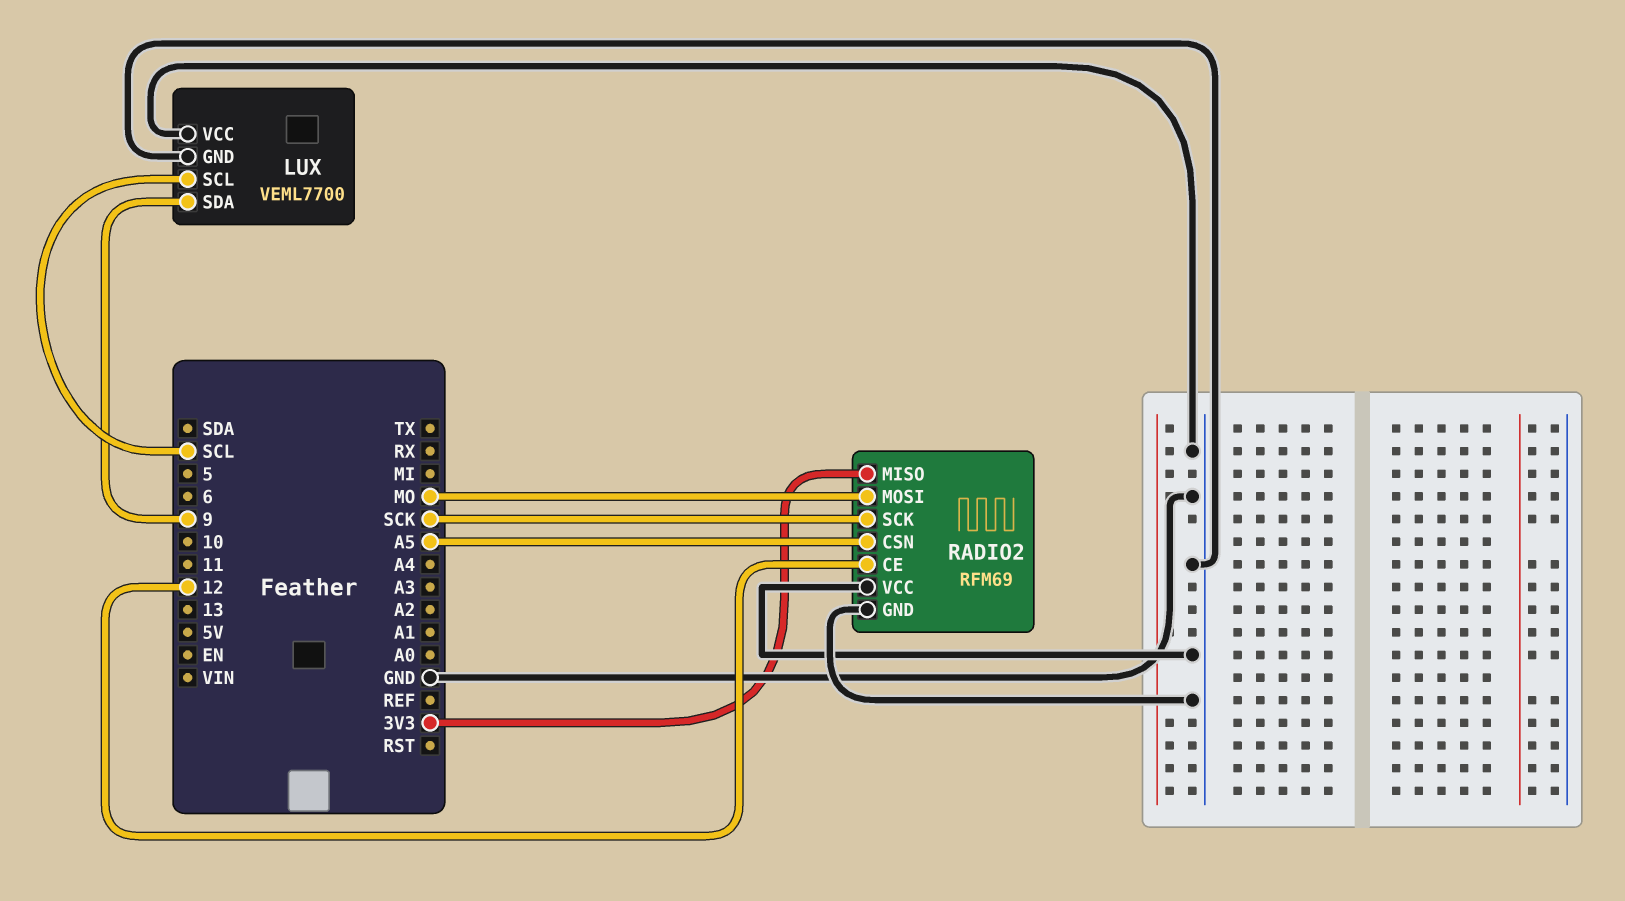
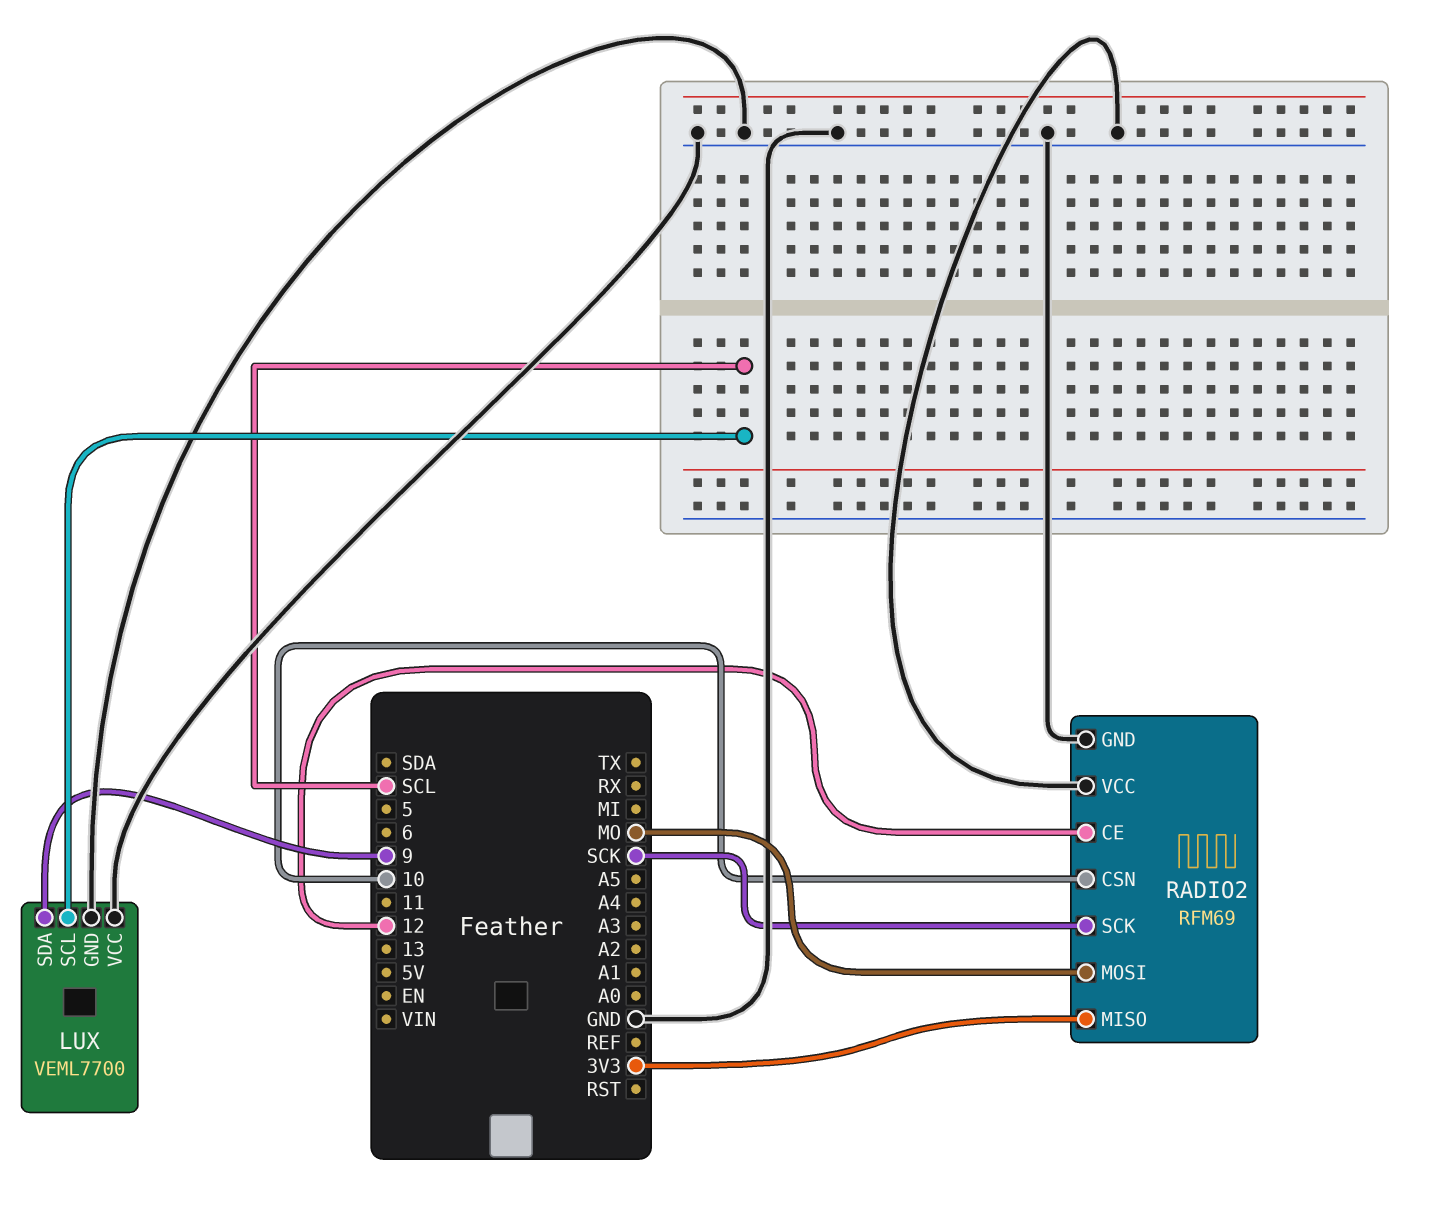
RADIO2 pin CSN: A5 -> 10

